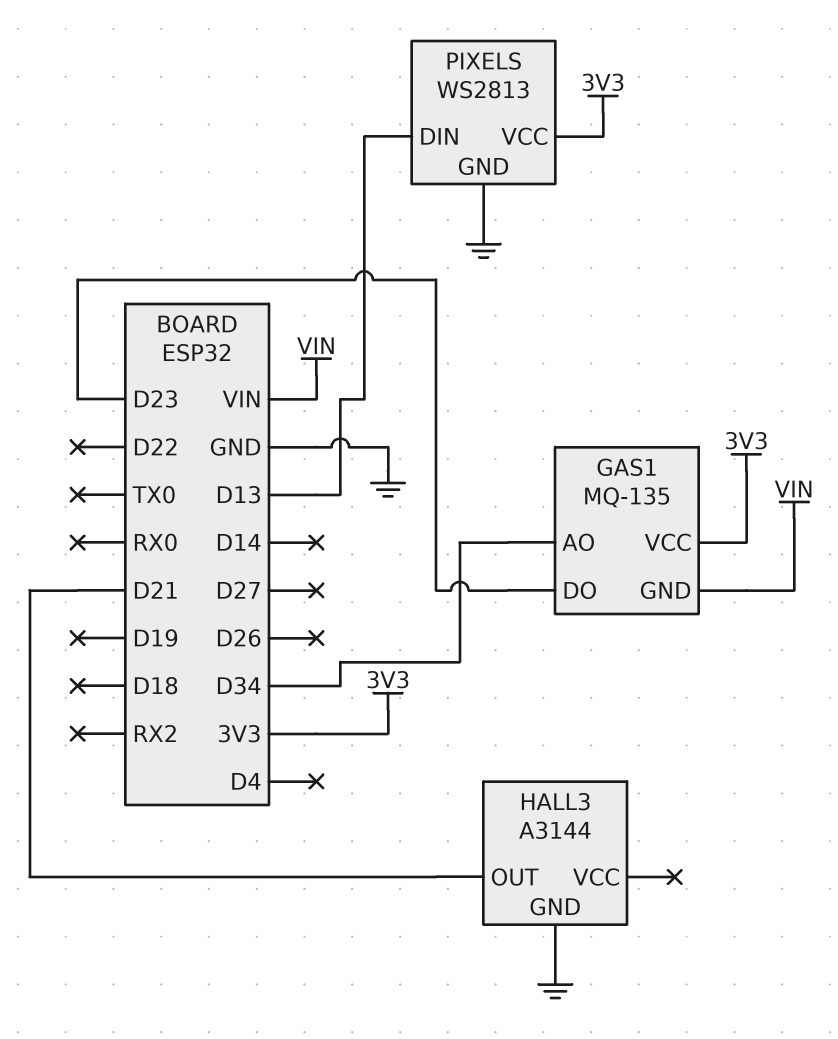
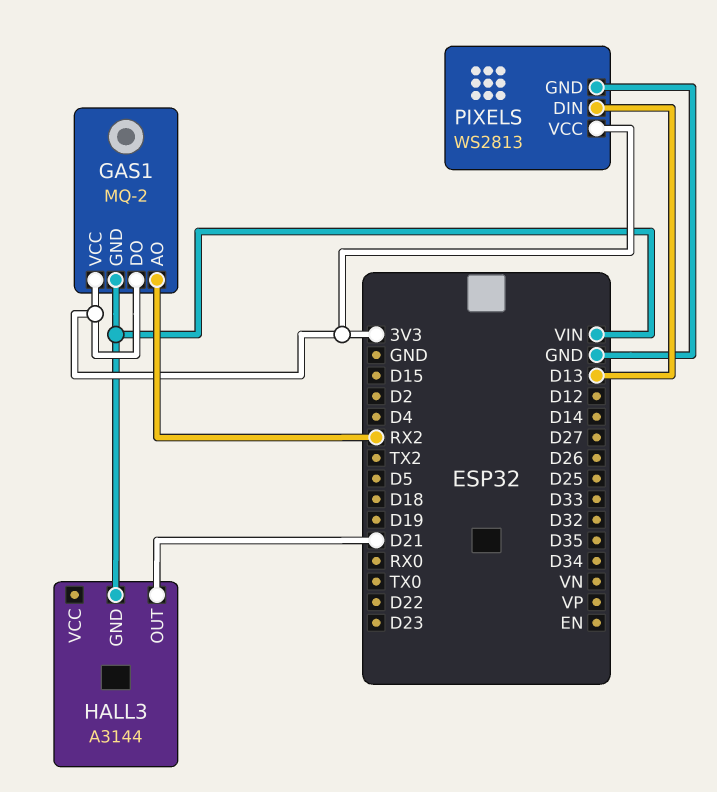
GAS1: MQ-135 -> MQ-2
GAS1 pin AO: D34 -> RX2
GAS1 pin DO: D23 -> 3V3
HALL3 pin GND: GND -> VIN

